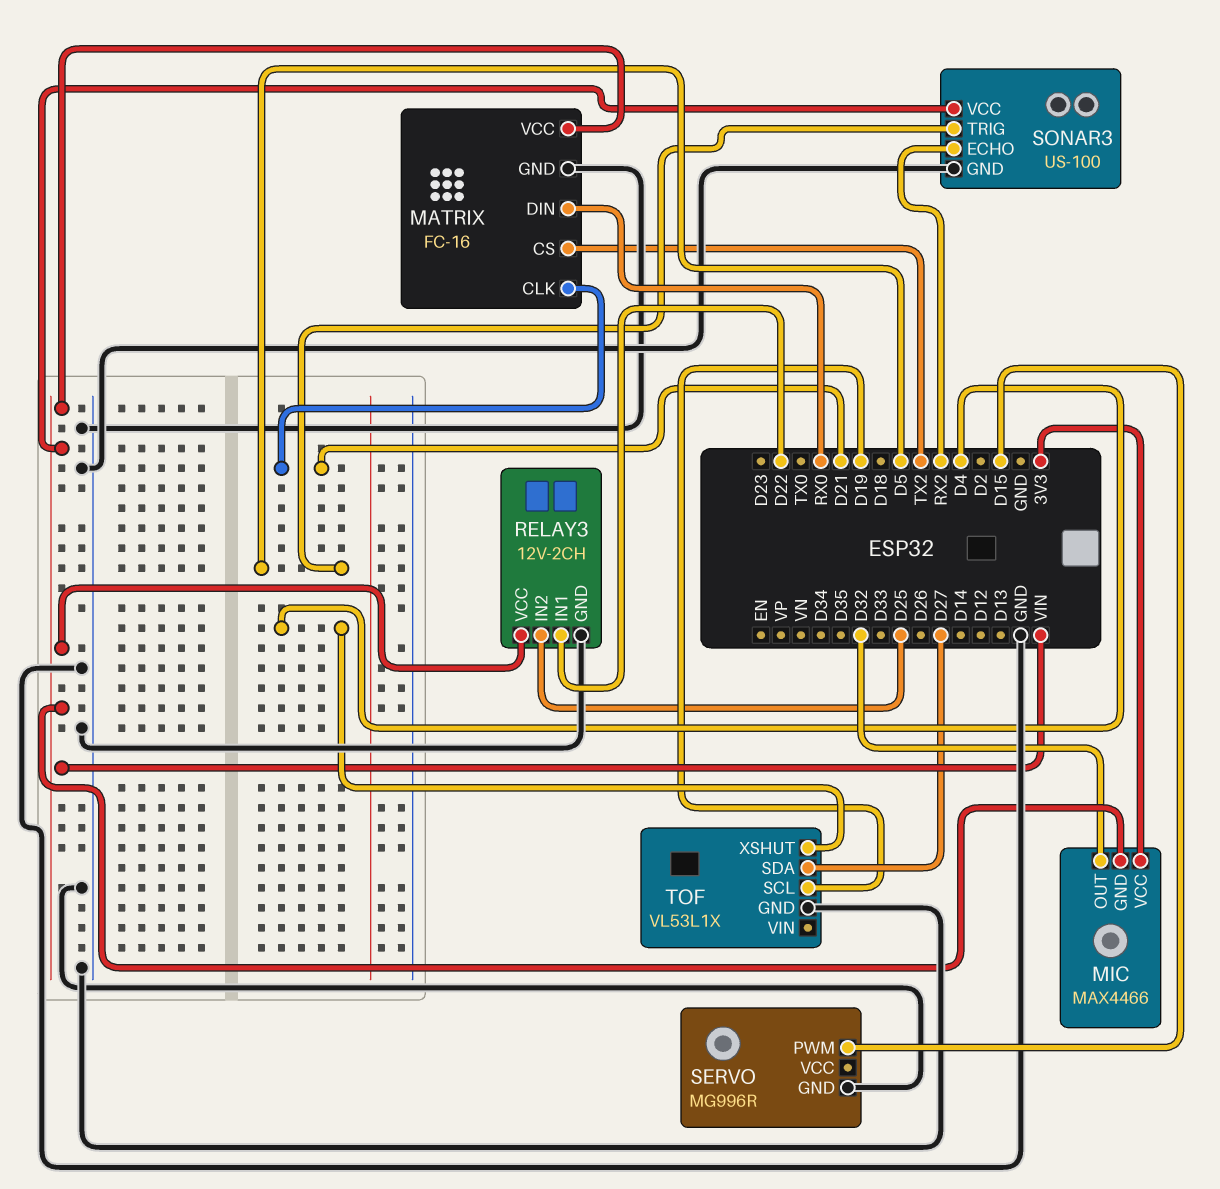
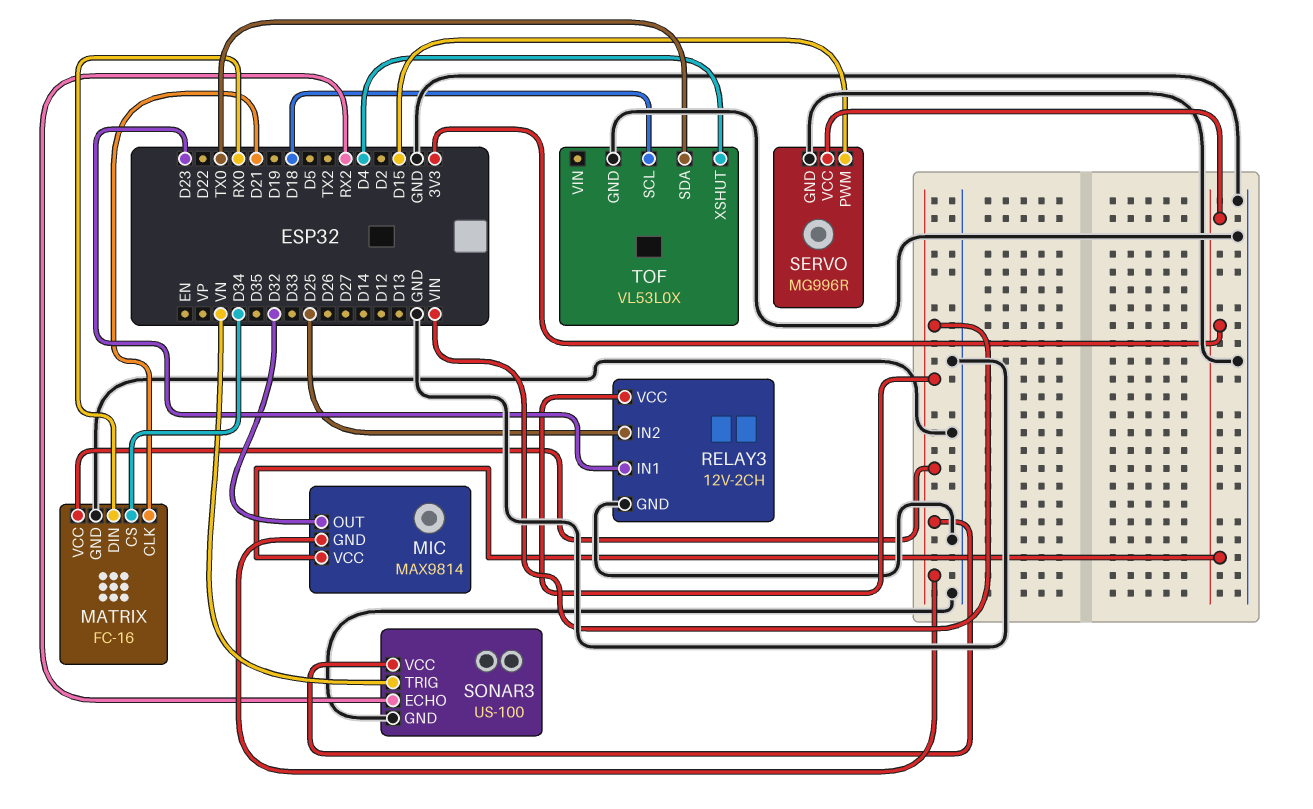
MATRIX pin CS: TX2 -> D34
MIC: MAX4466 -> MAX9814
RELAY3 pin IN1: D22 -> D23
SERVO pin VCC: none -> 3V3
SONAR3 pin TRIG: D5 -> VN
TOF: VL53L1X -> VL53L0X
TOF pin SCL: D19 -> D18
TOF pin SDA: D27 -> TX0

